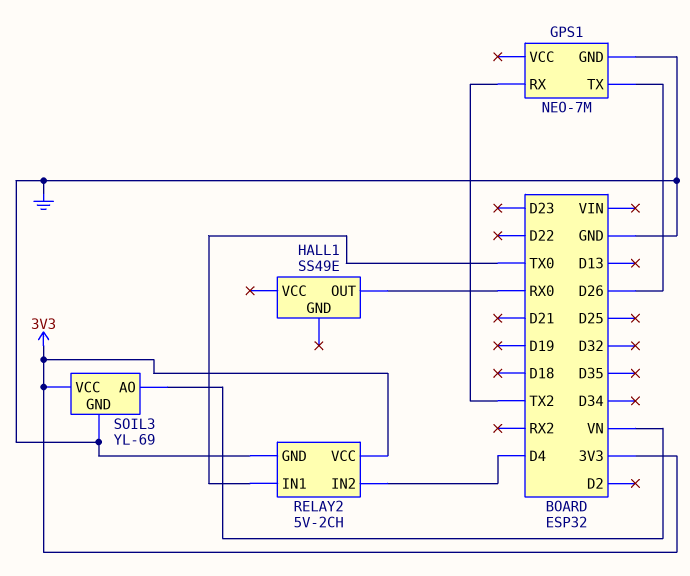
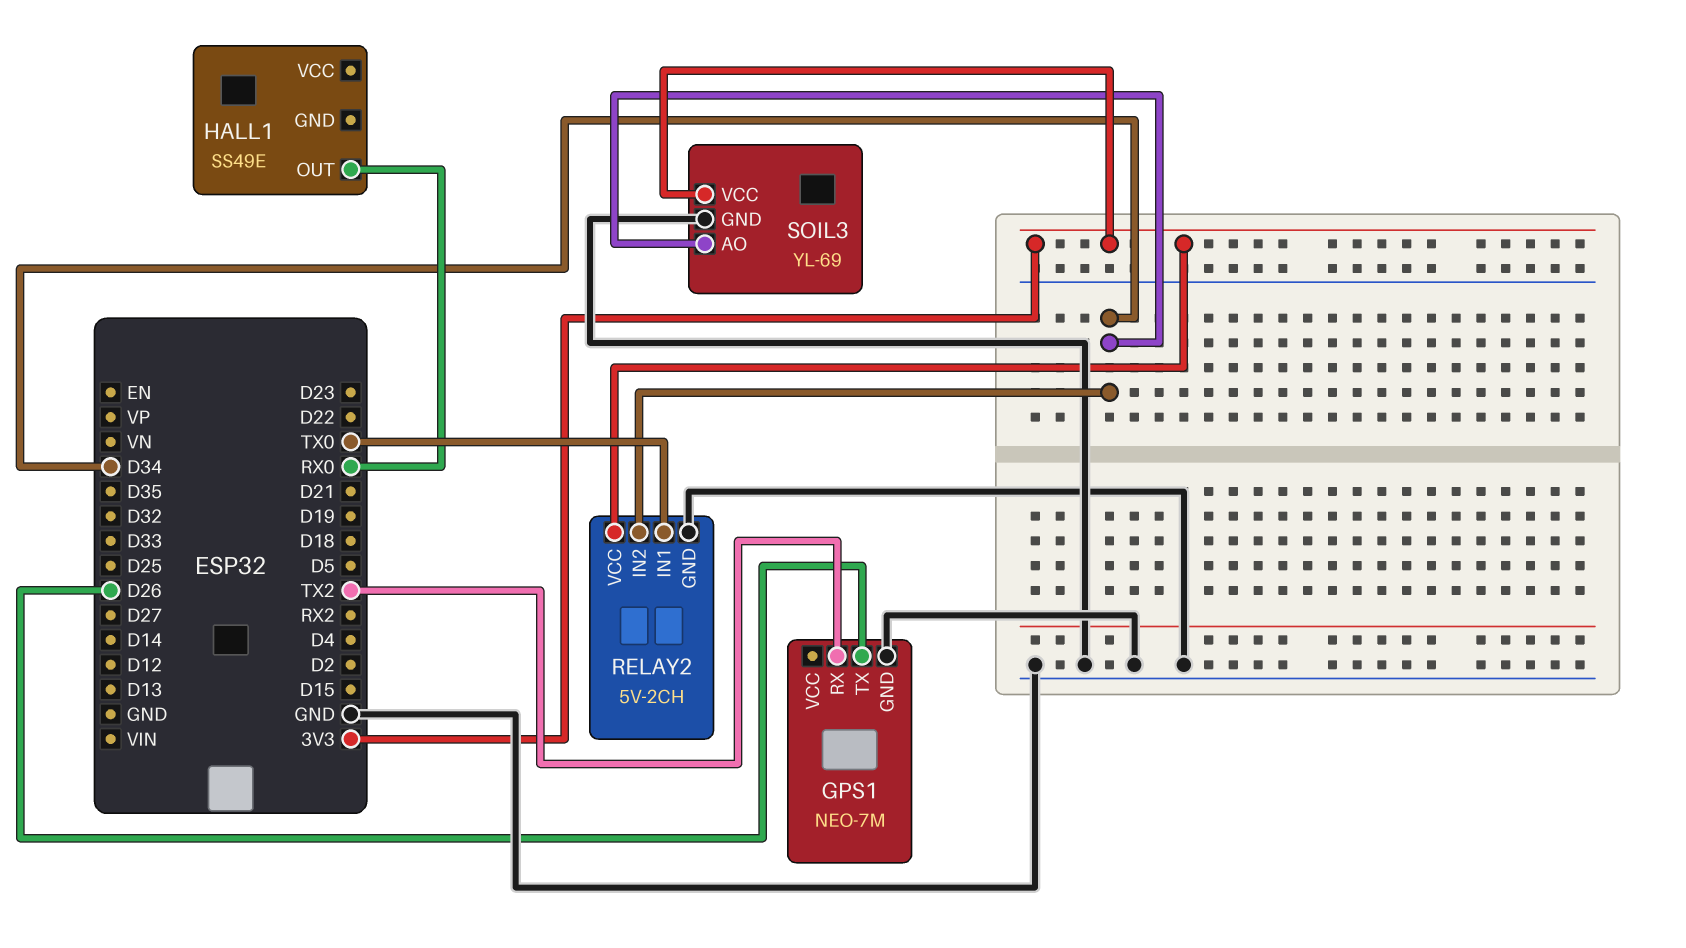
RELAY2 pin IN2: D4 -> D34
SOIL3 pin AO: VN -> D34

